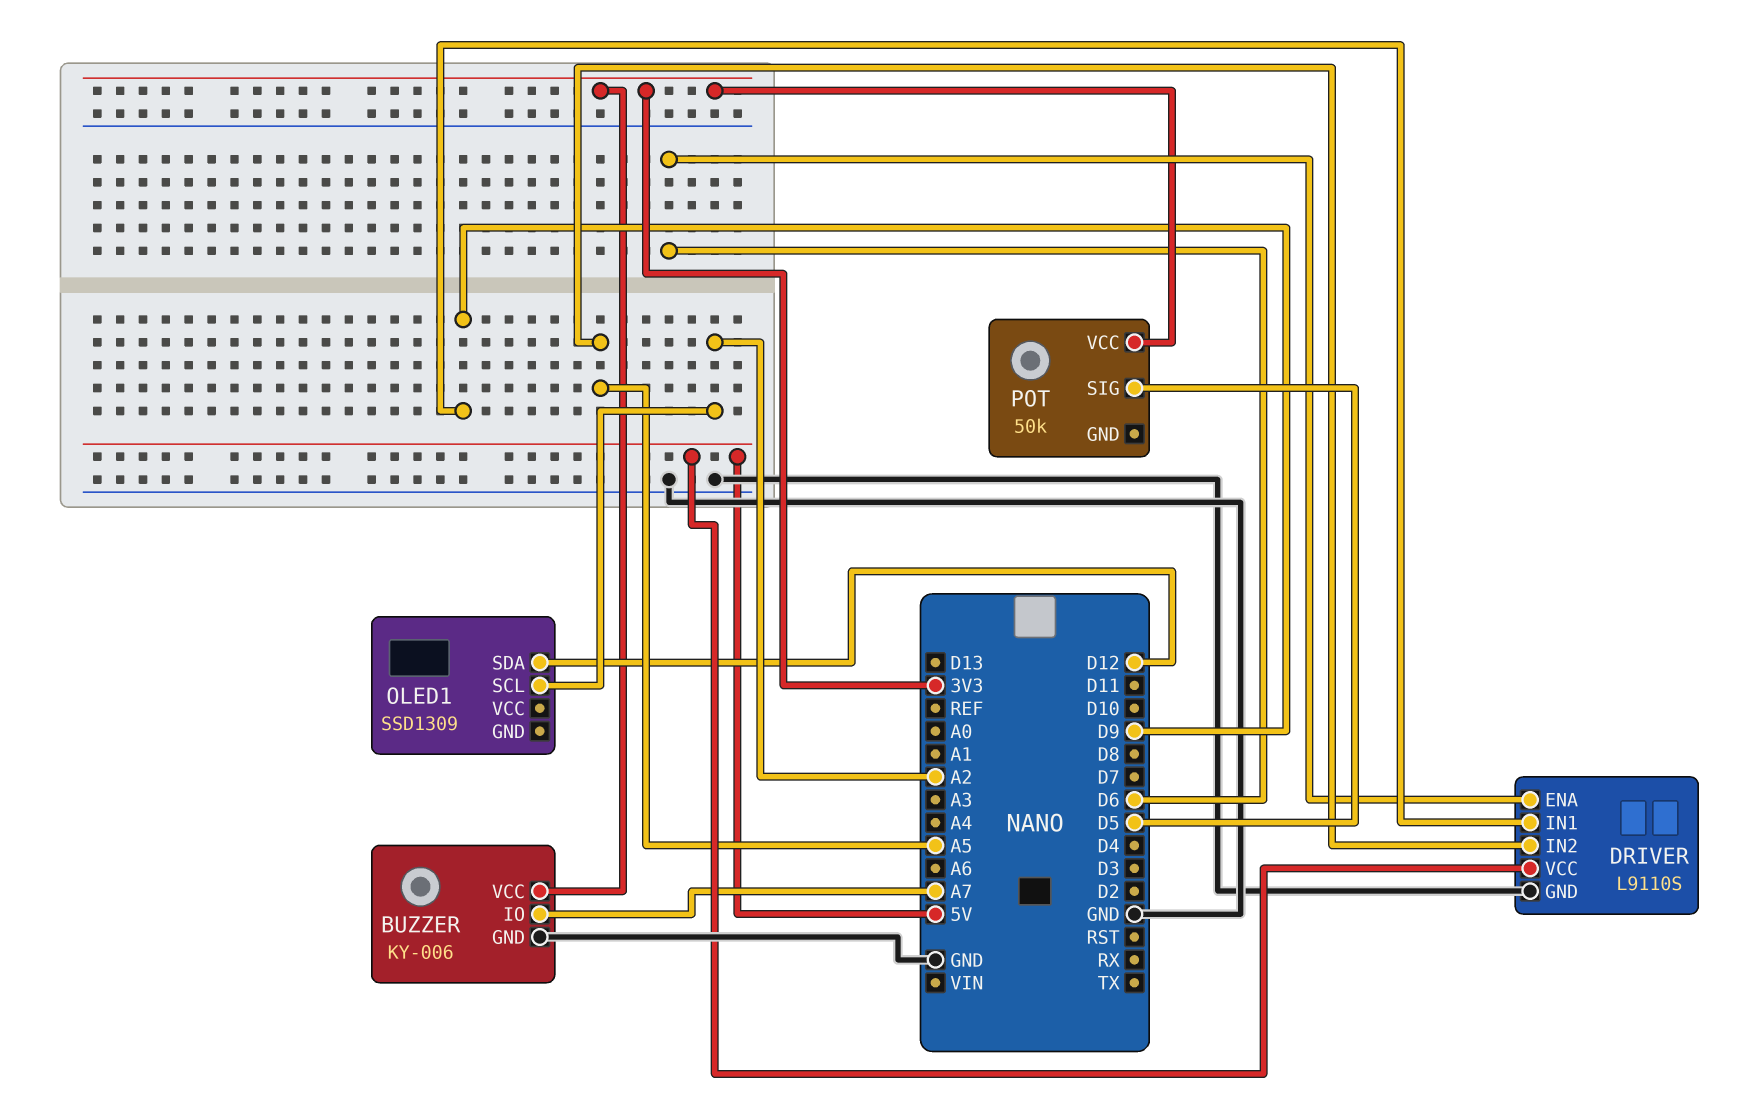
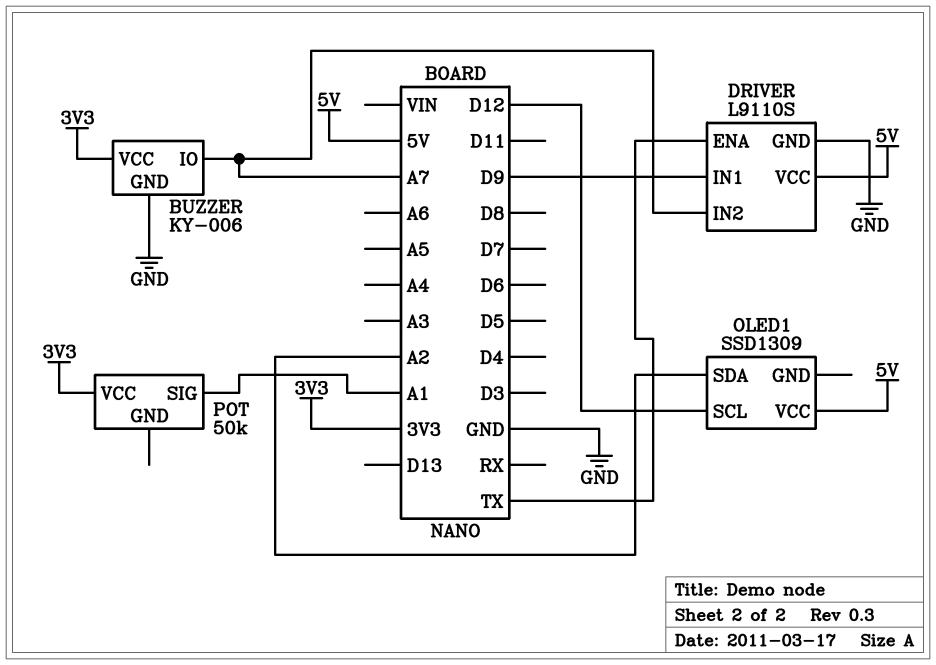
DRIVER pin ENA: D6 -> TX
DRIVER pin IN2: A5 -> A7
OLED1 pin SCL: A2 -> D12
OLED1 pin SDA: D12 -> A2
OLED1 pin VCC: none -> 5V
POT pin SIG: D5 -> A1

